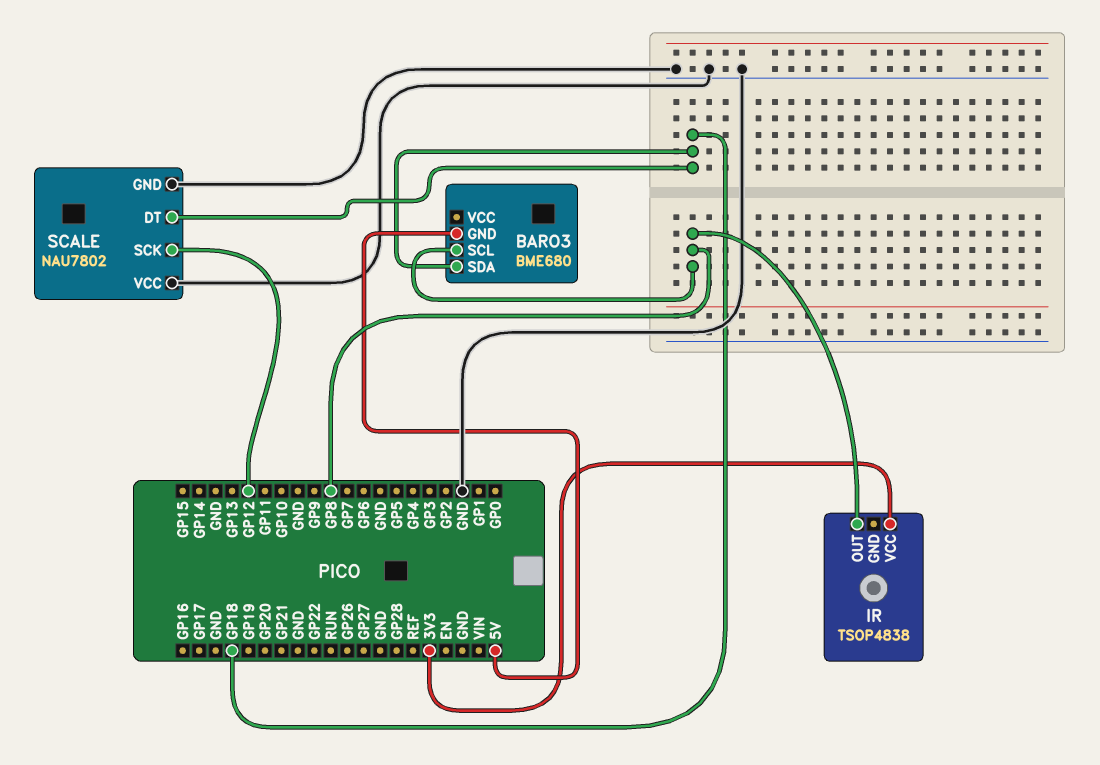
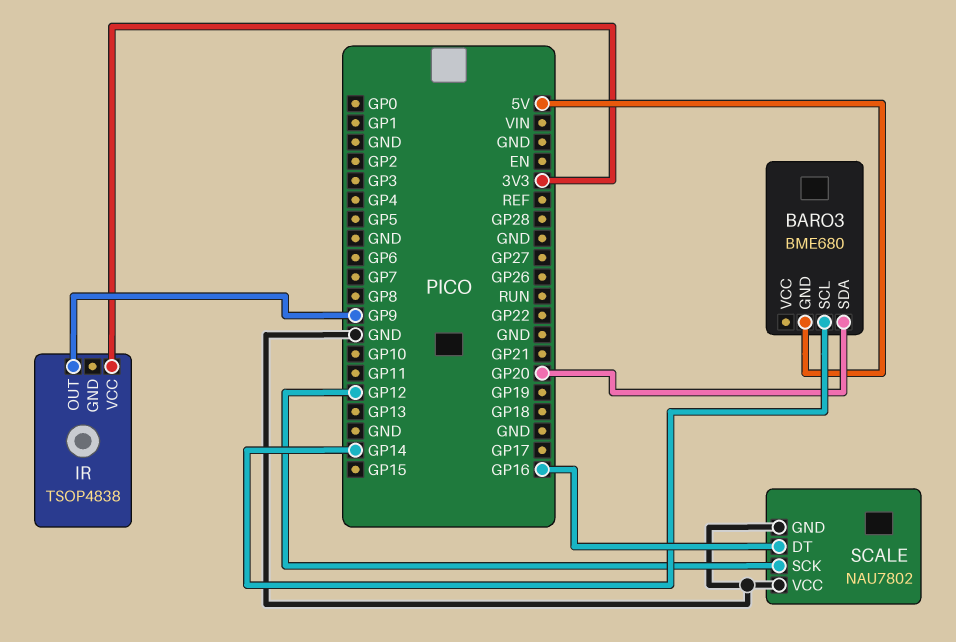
BARO3 pin SCL: GP8 -> GP14
BARO3 pin SDA: GP18 -> GP20
IR pin OUT: GP8 -> GP9
SCALE pin DT: GP18 -> GP16

